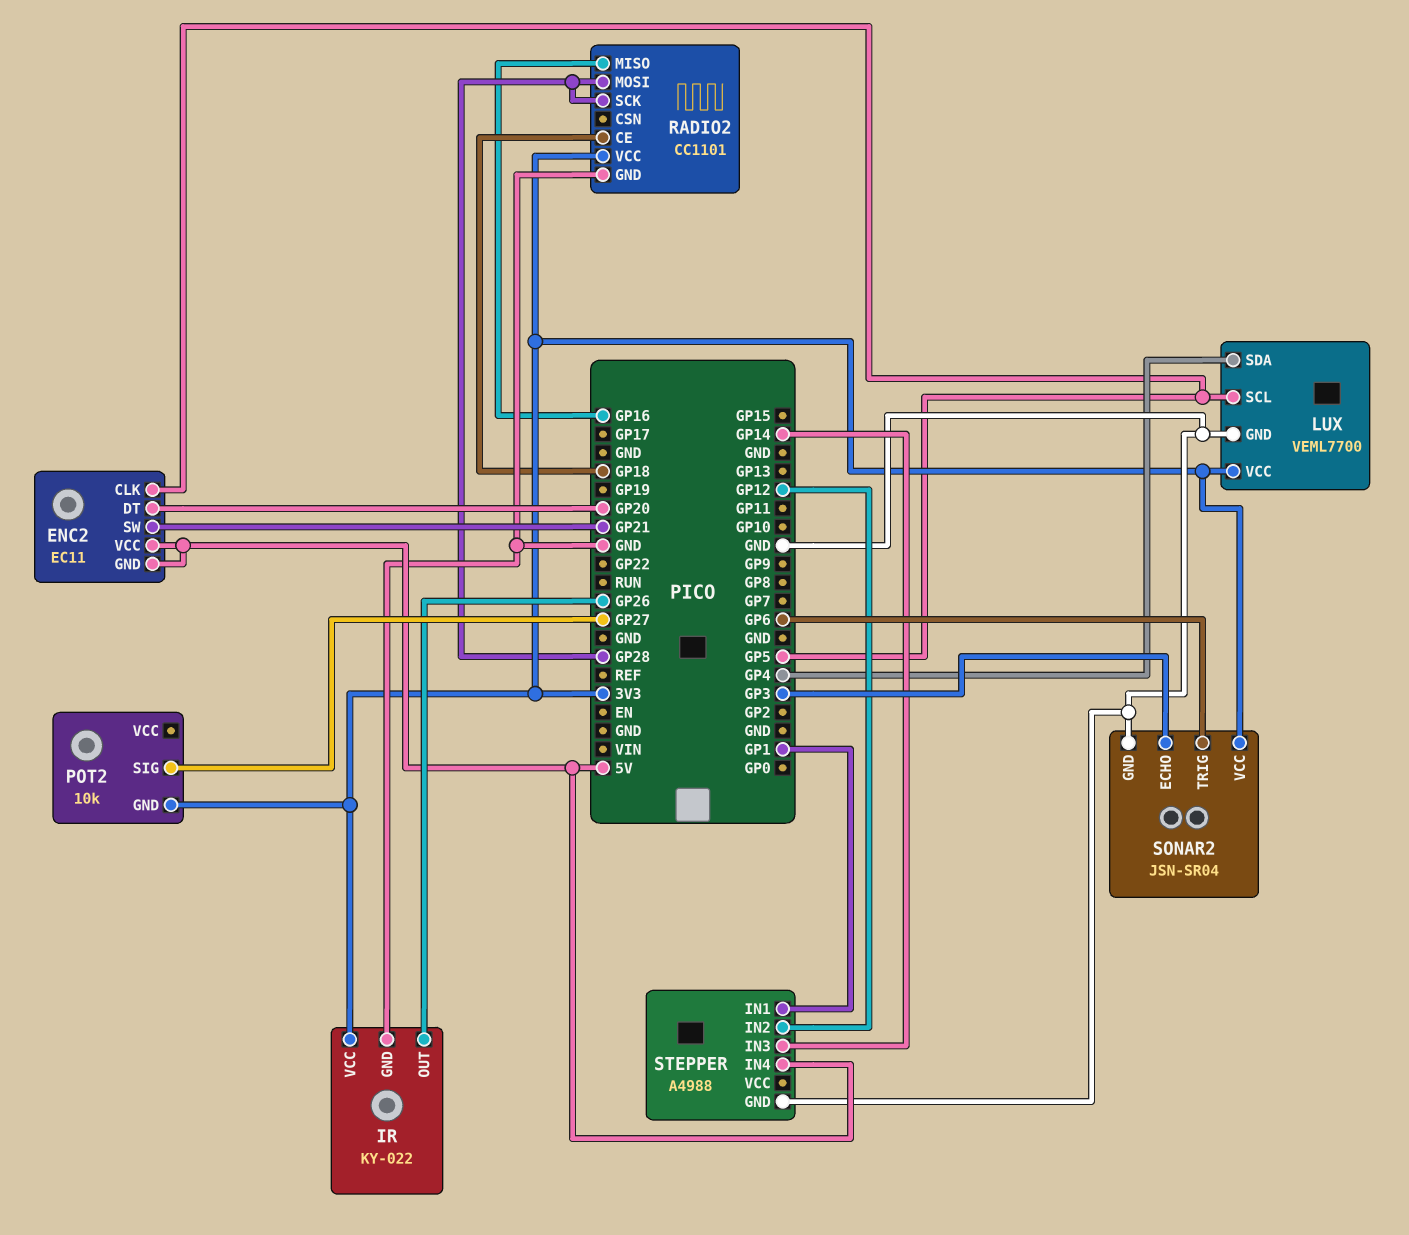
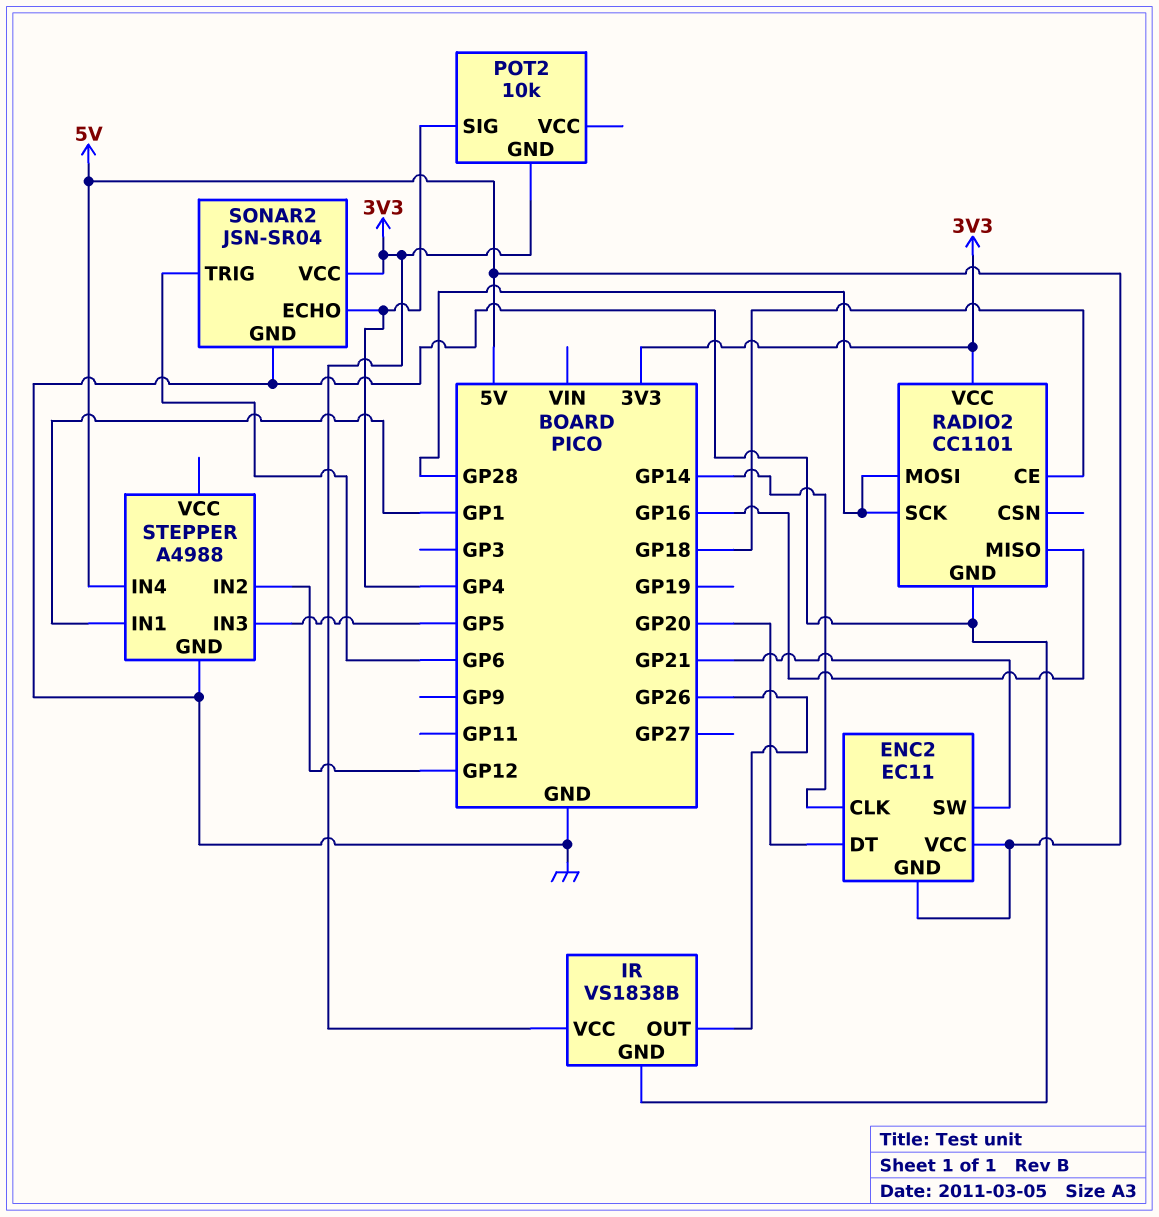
ENC2 pin CLK: GP5 -> GP14
IR: KY-022 -> VS1838B
LUX: VEML7700 -> none
LUX pin GND: GND -> none
LUX pin SCL: GP5 -> none
LUX pin SDA: GP4 -> none
LUX pin VCC: 3V3 -> none
POT2 pin SIG: GP27 -> GP4
SONAR2 pin ECHO: GP3 -> GP4
STEPPER pin IN3: GP14 -> GP5

